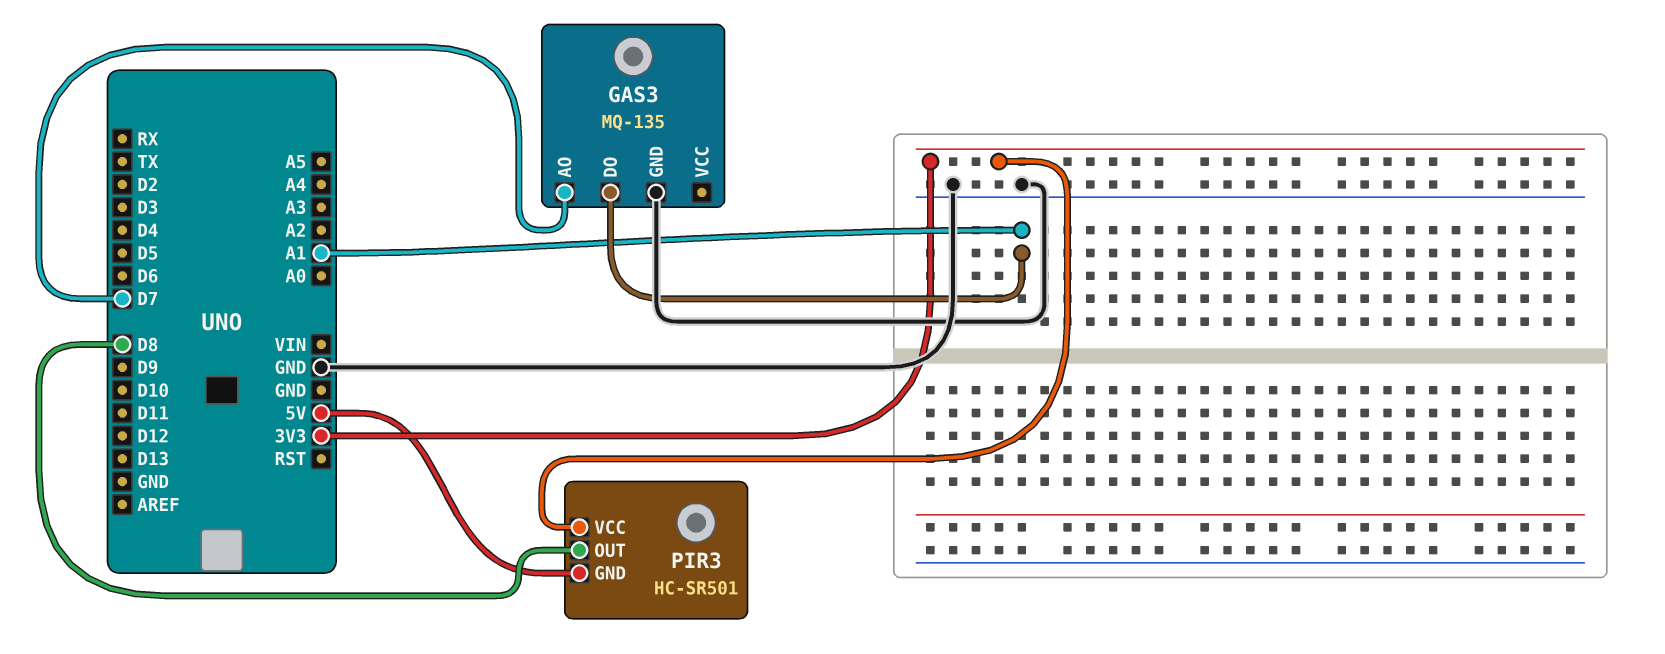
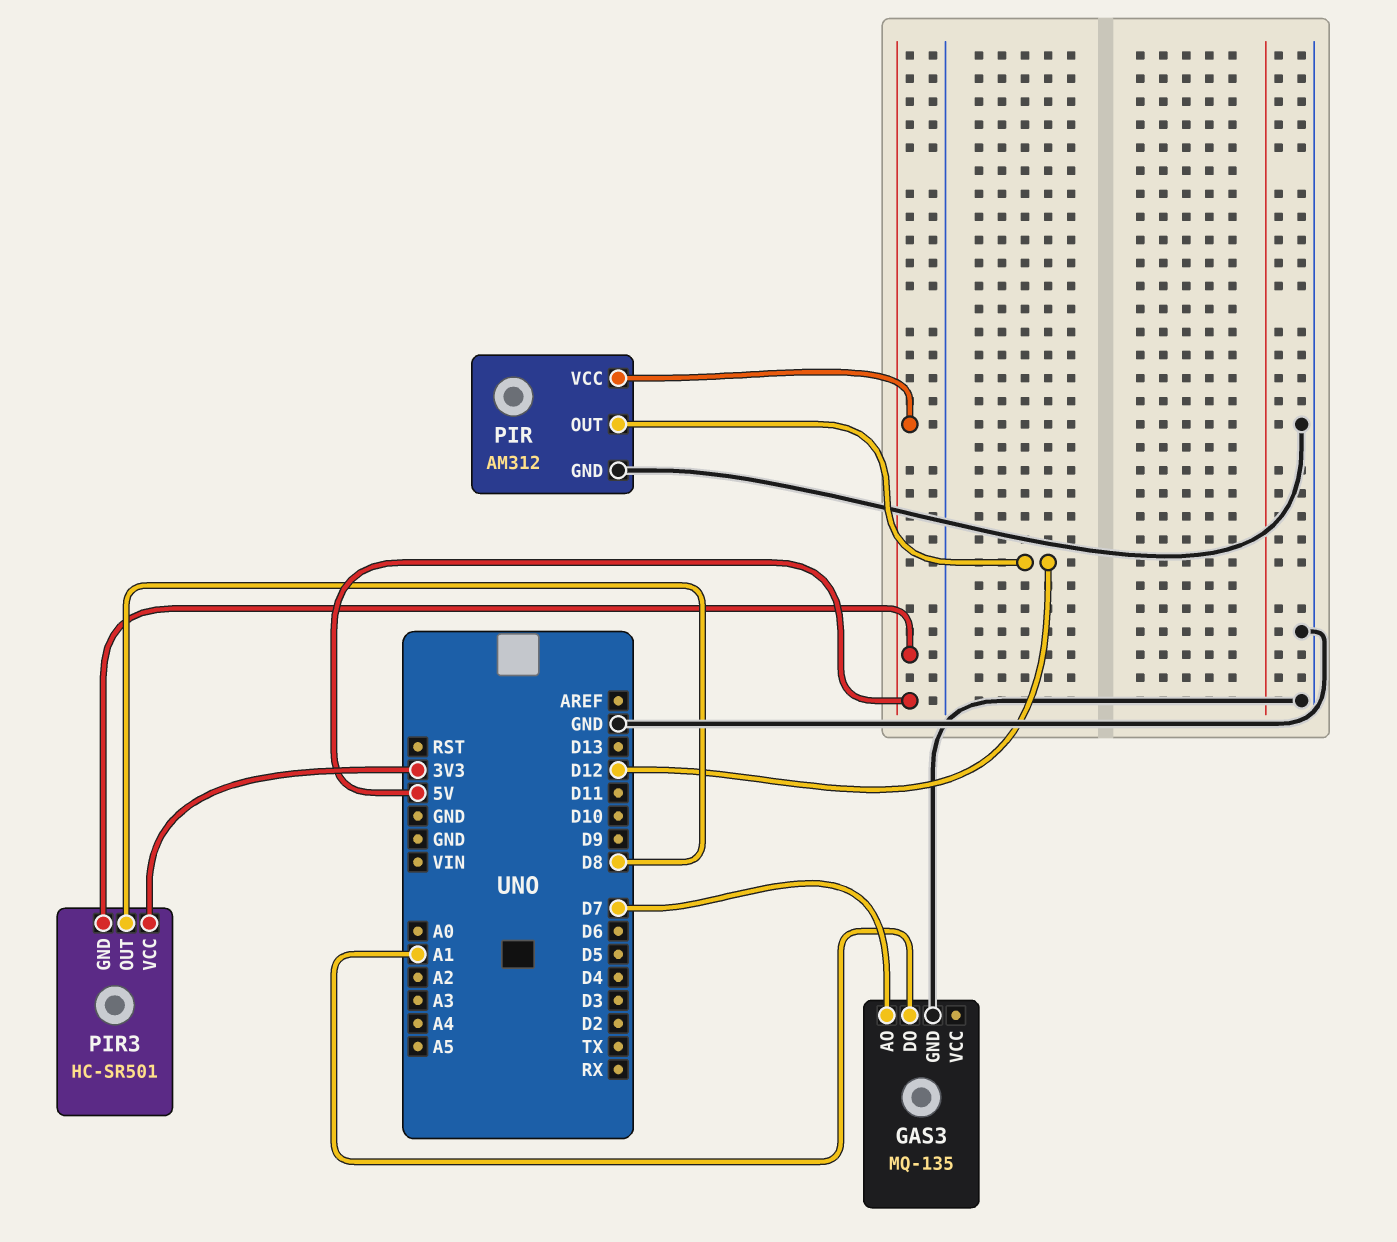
PIR: none -> AM312
PIR pin GND: none -> GND
PIR pin OUT: none -> D12
PIR pin VCC: none -> 5V

